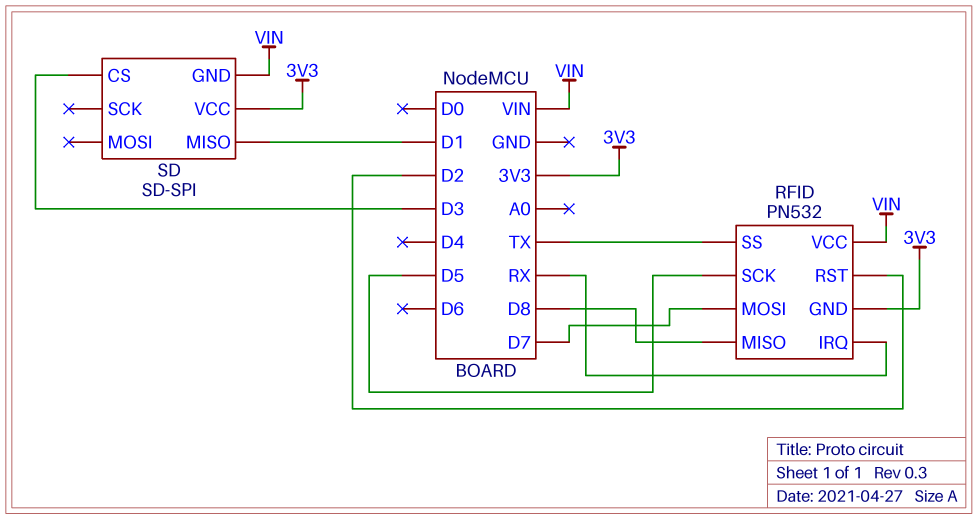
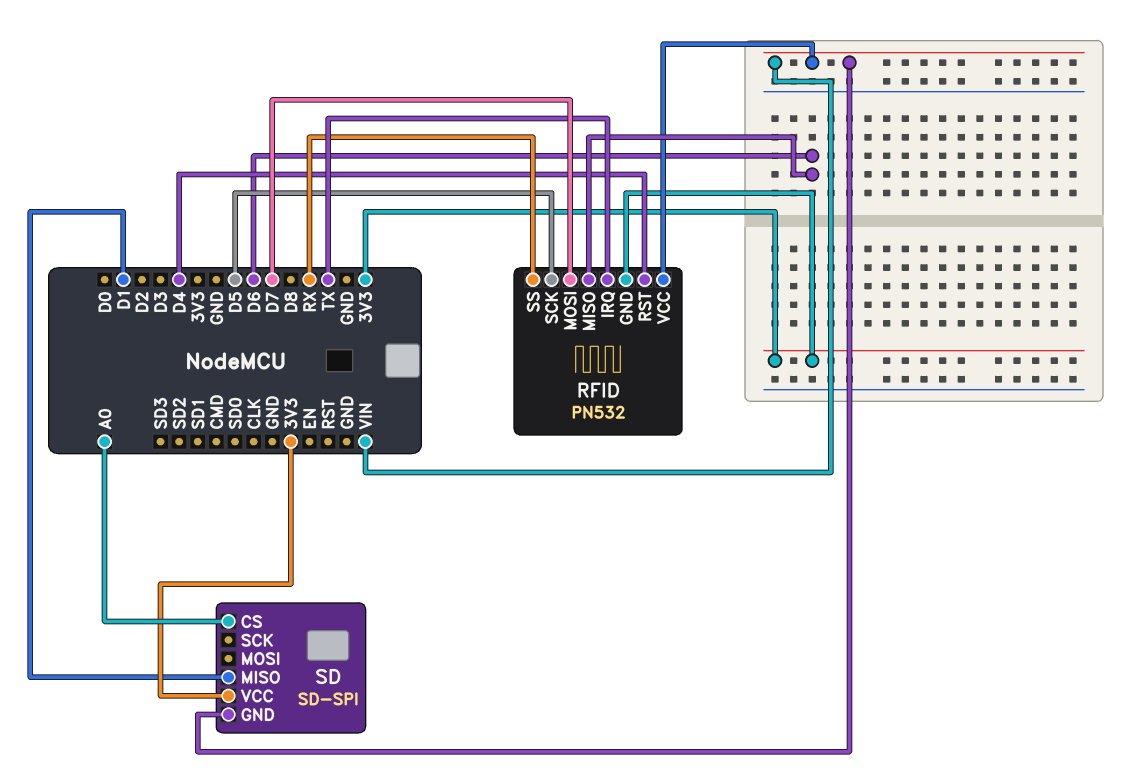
RFID pin IRQ: RX -> TX
RFID pin MISO: D8 -> D6
RFID pin RST: D2 -> D4
RFID pin SS: TX -> RX
SD pin CS: D3 -> A0

